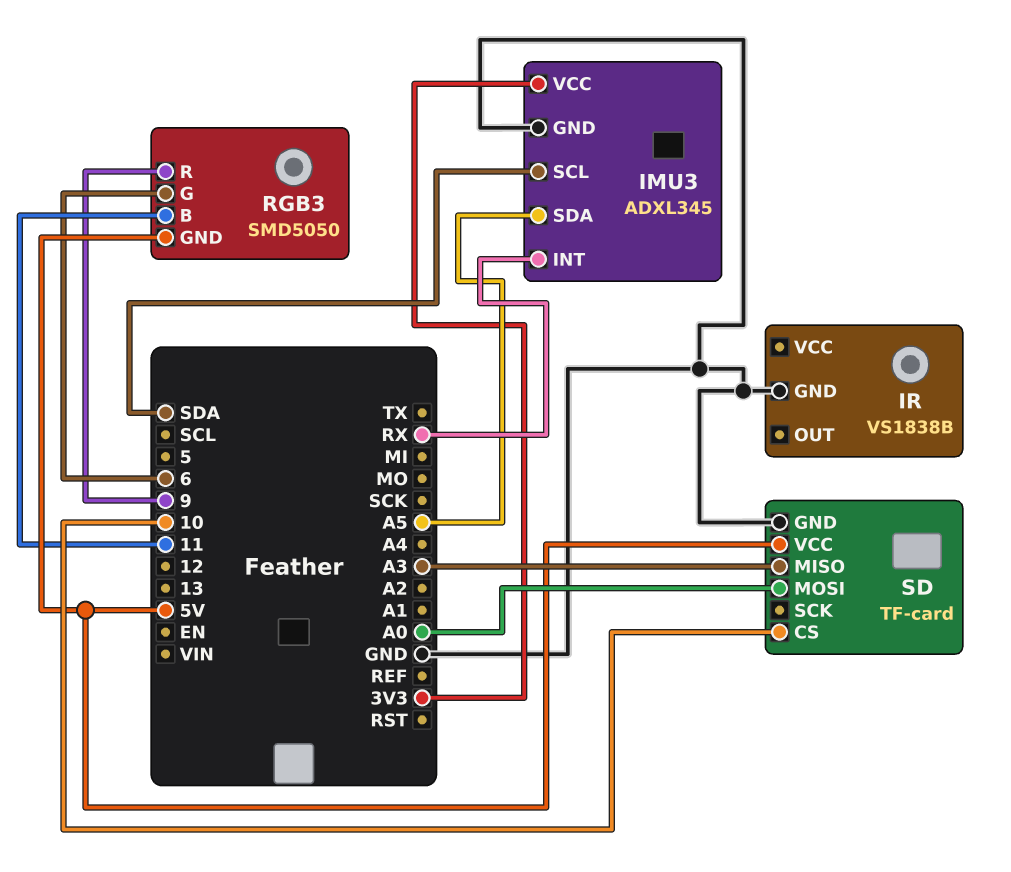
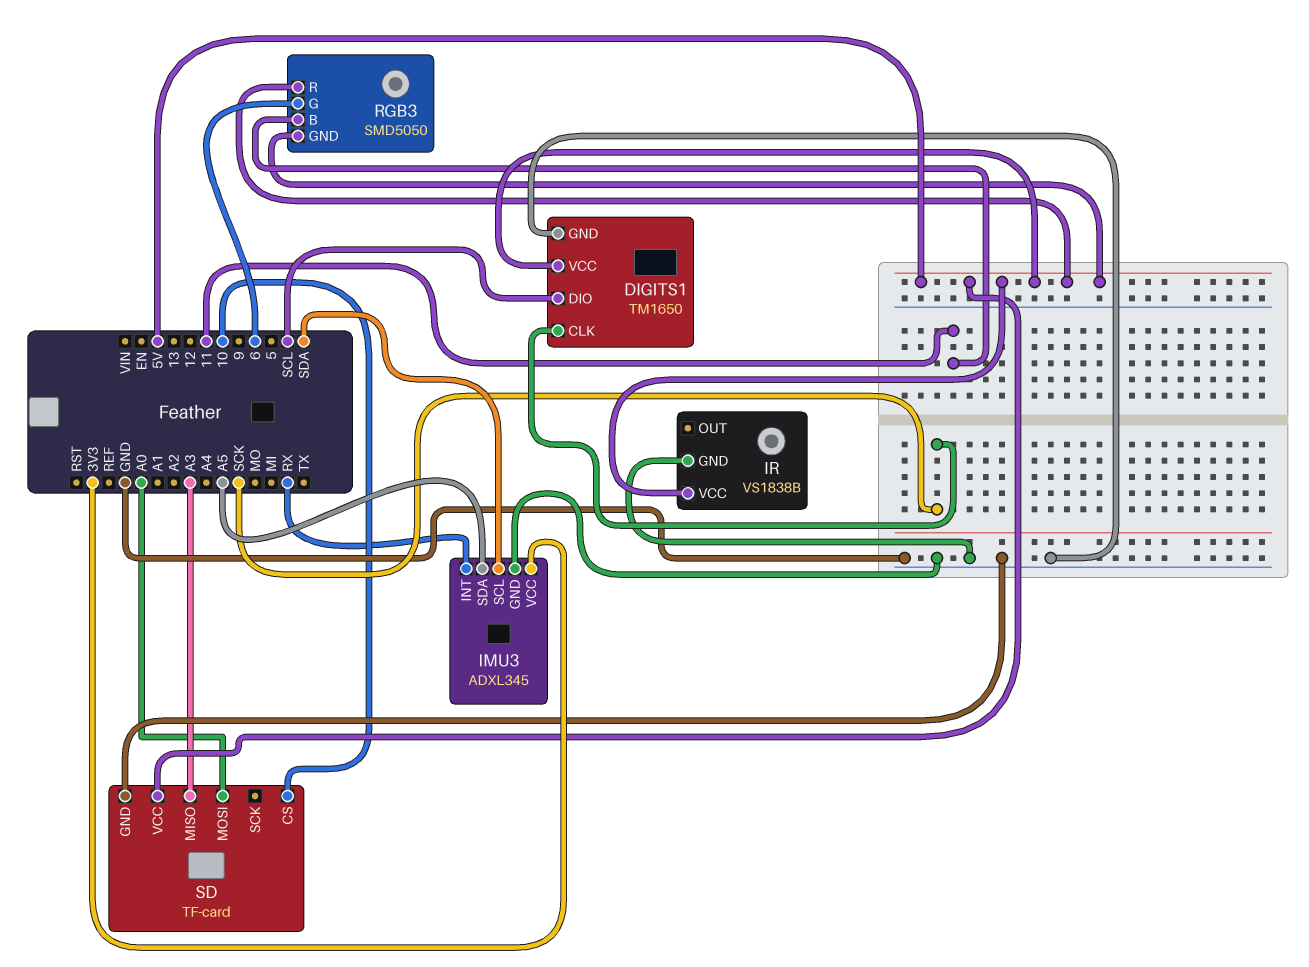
DIGITS1: none -> TM1650
DIGITS1 pin CLK: none -> SCK
DIGITS1 pin DIO: none -> SCL
DIGITS1 pin GND: none -> GND
DIGITS1 pin VCC: none -> 5V
IR pin VCC: none -> 5V
RGB3 pin R: 9 -> 5V

